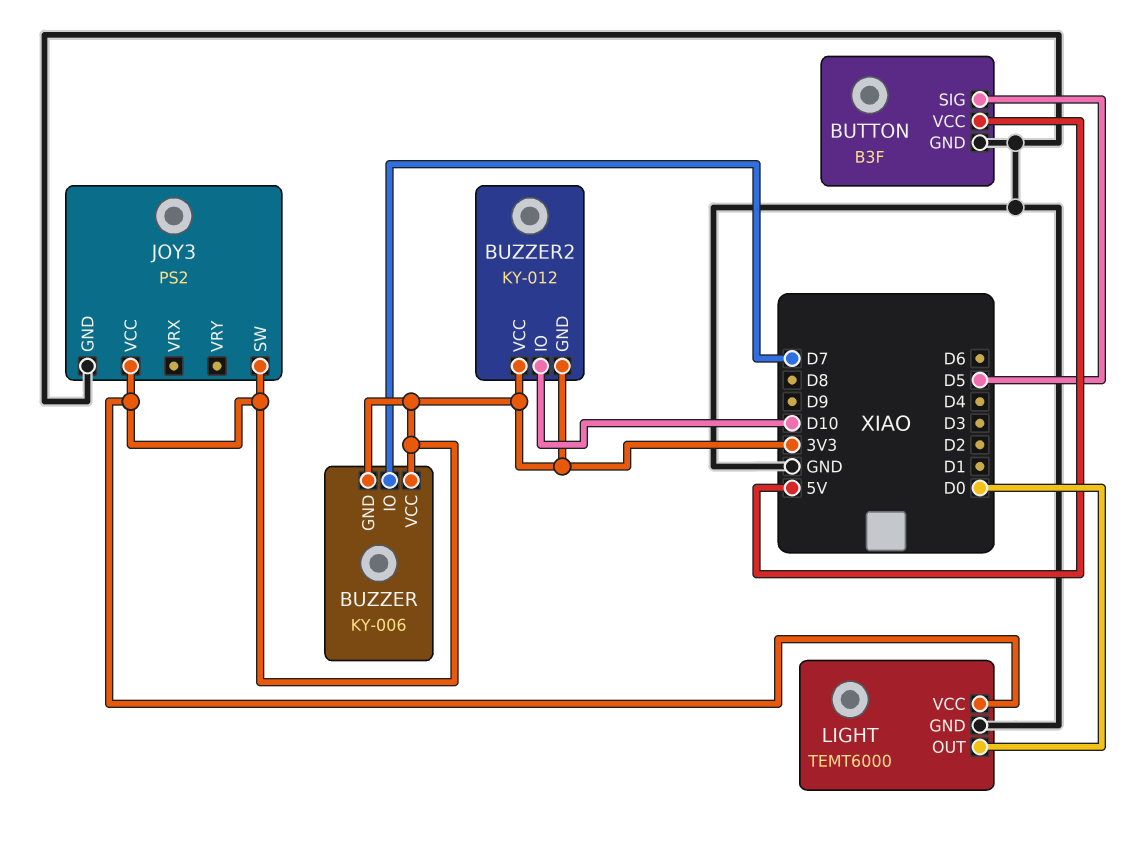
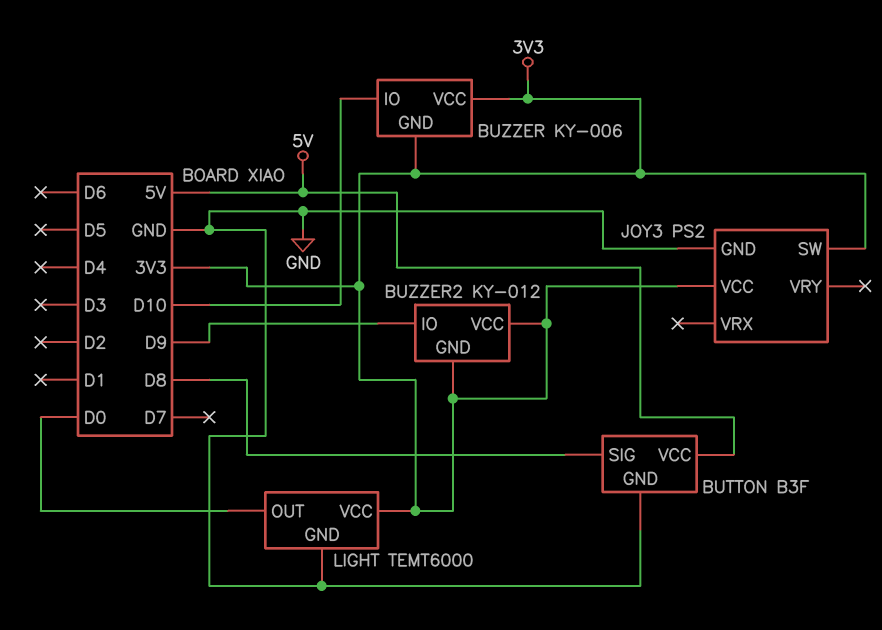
BUTTON pin SIG: D5 -> D8
BUZZER pin IO: D7 -> D10
BUZZER2 pin IO: D10 -> D9

